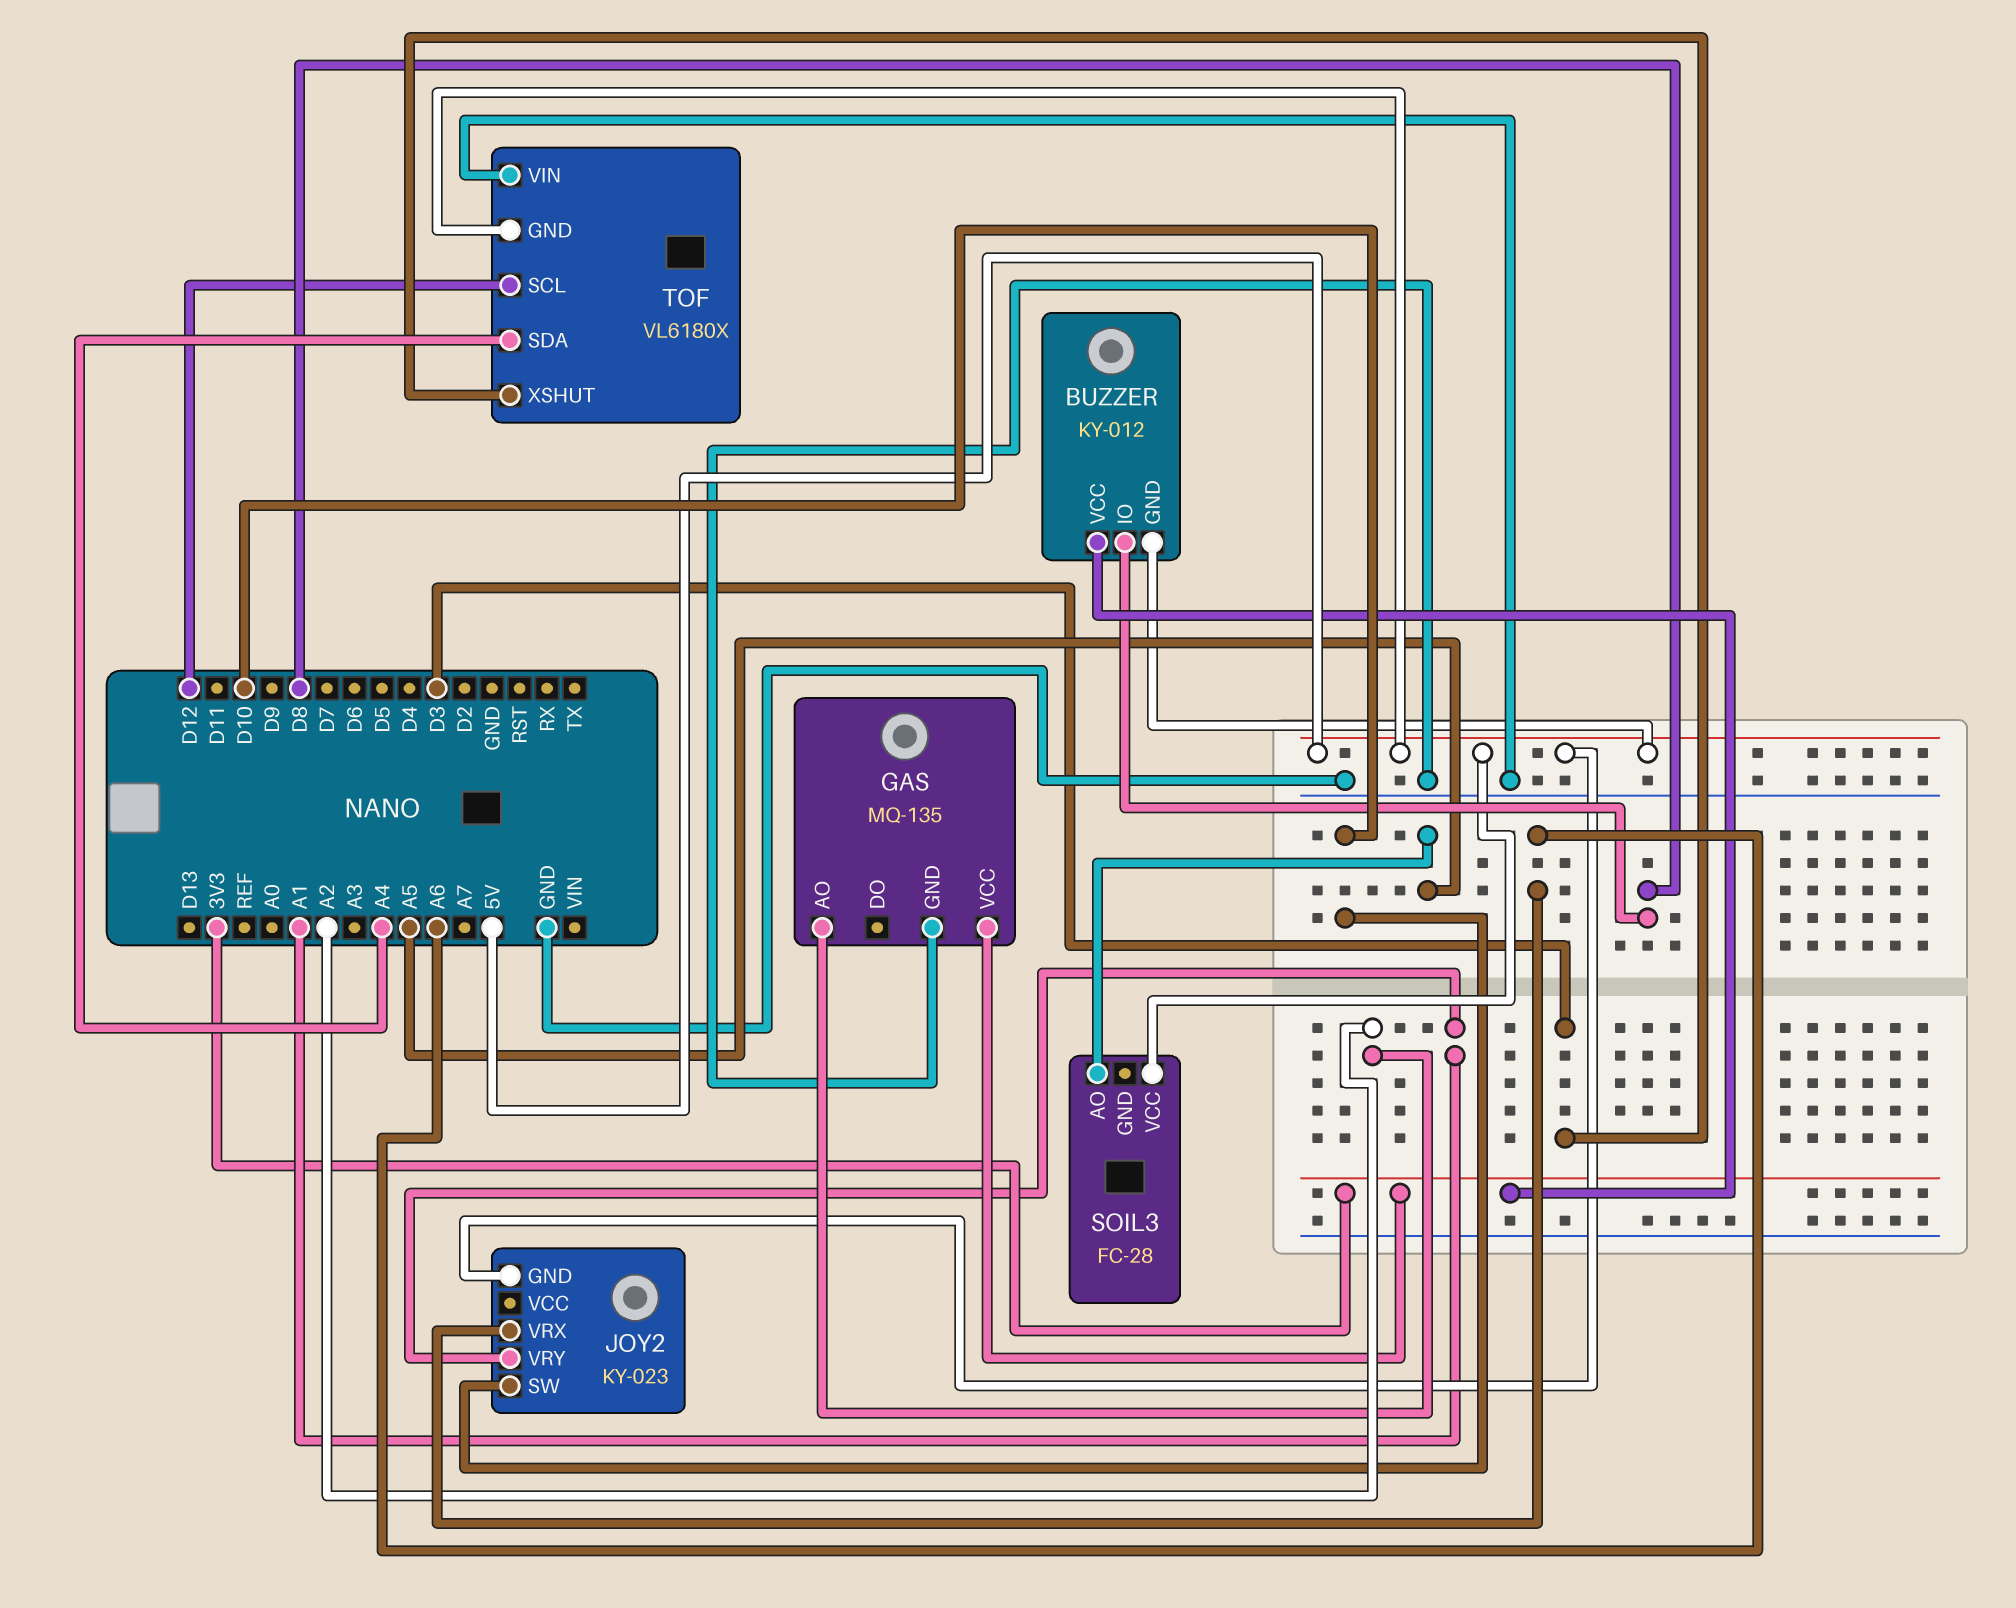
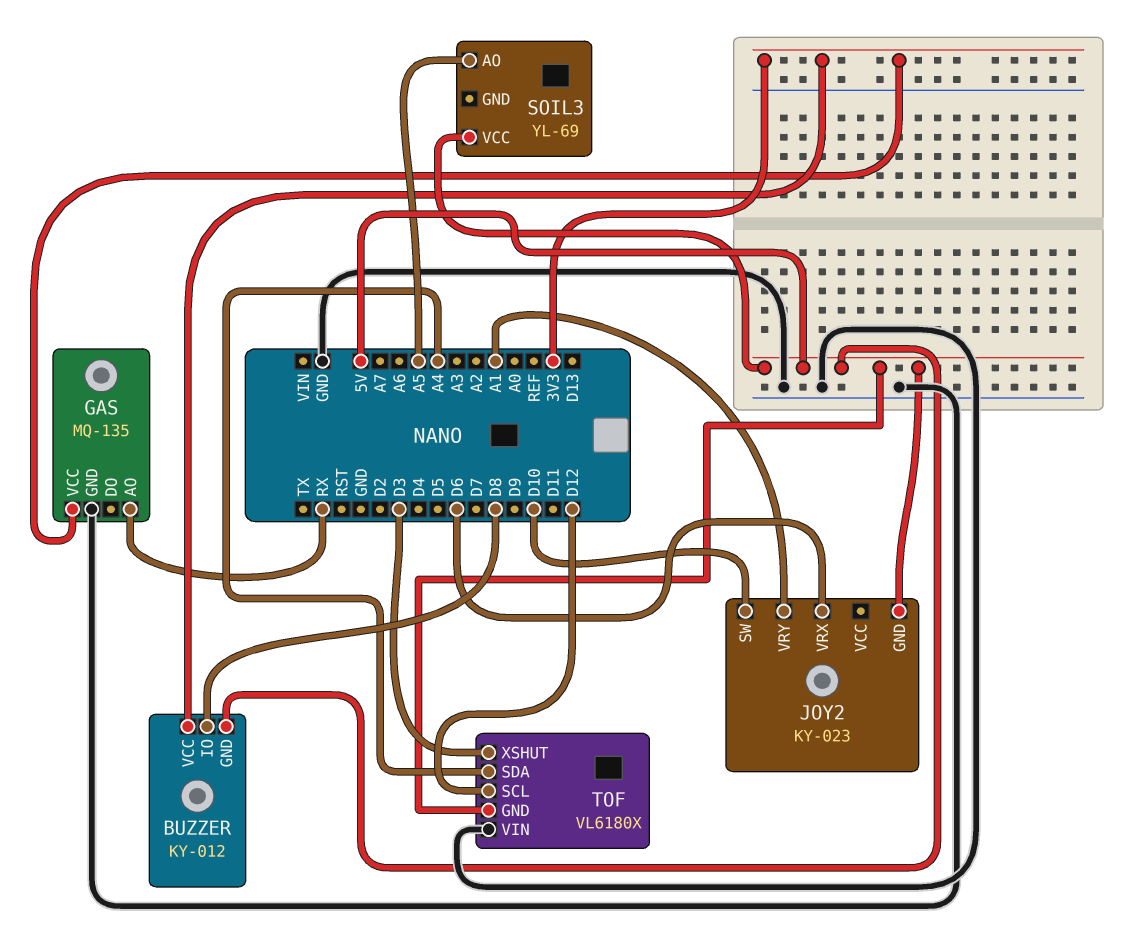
GAS pin AO: A2 -> RX
JOY2 pin VRX: A6 -> D6
SOIL3: FC-28 -> YL-69

